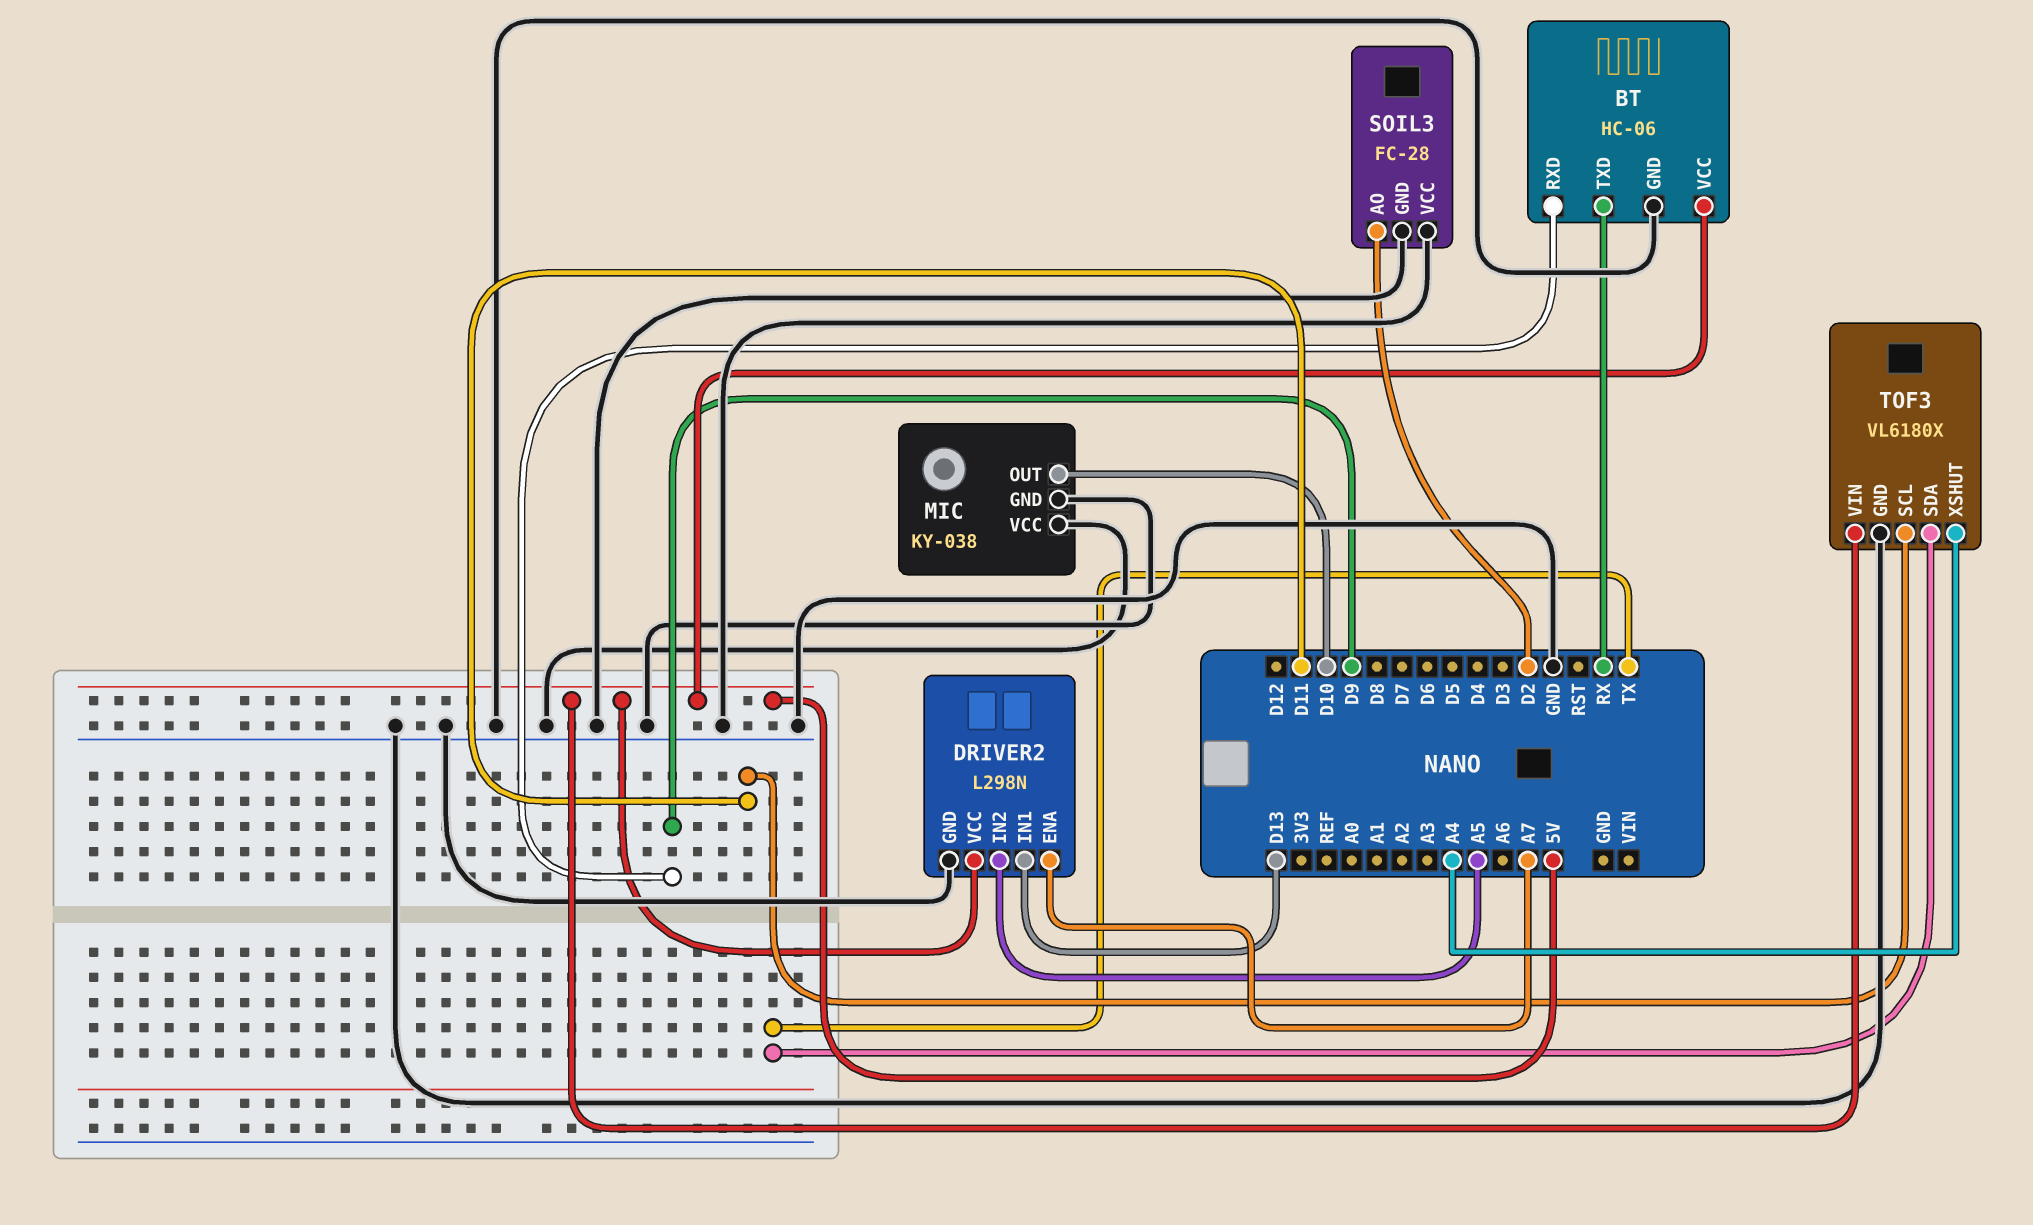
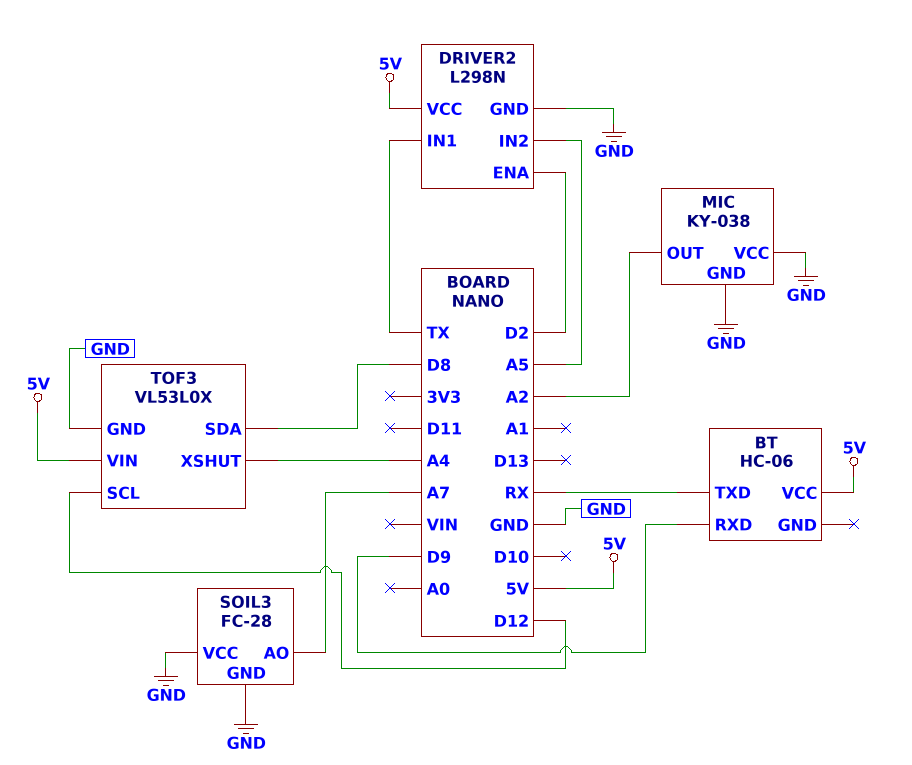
BT pin GND: GND -> none
DRIVER2 pin ENA: A7 -> D2
DRIVER2 pin IN1: D13 -> TX
MIC pin OUT: D10 -> A2
SOIL3 pin AO: D2 -> A7
TOF3: VL6180X -> VL53L0X
TOF3 pin SCL: D11 -> D12
TOF3 pin SDA: TX -> D8

